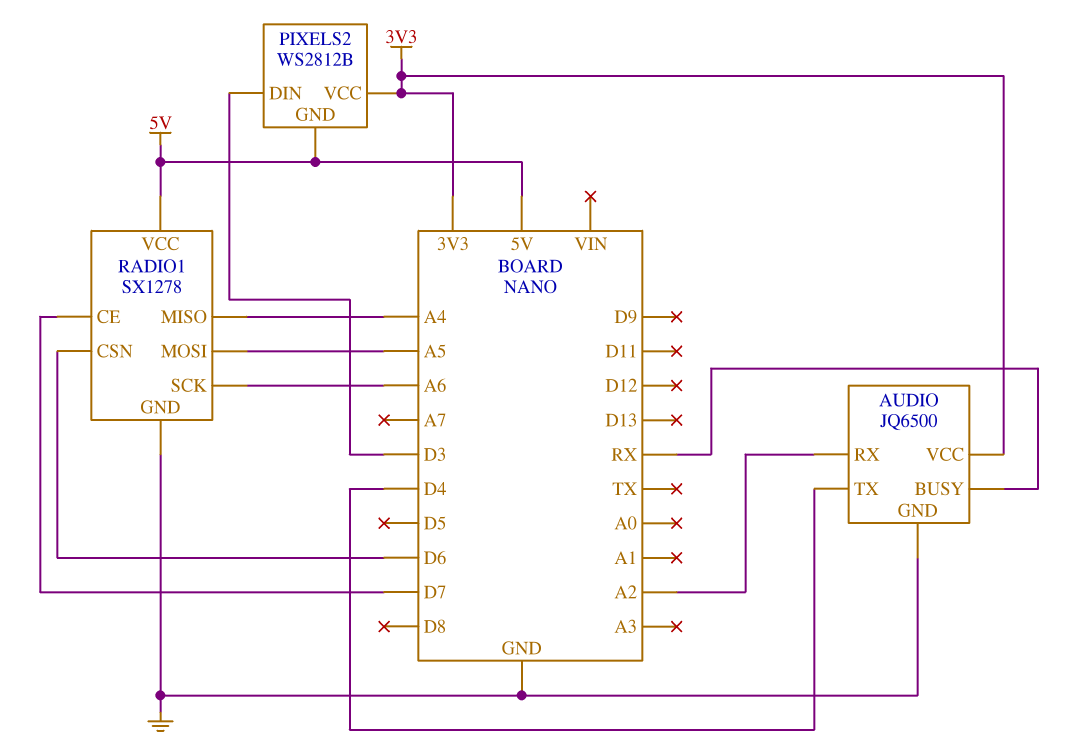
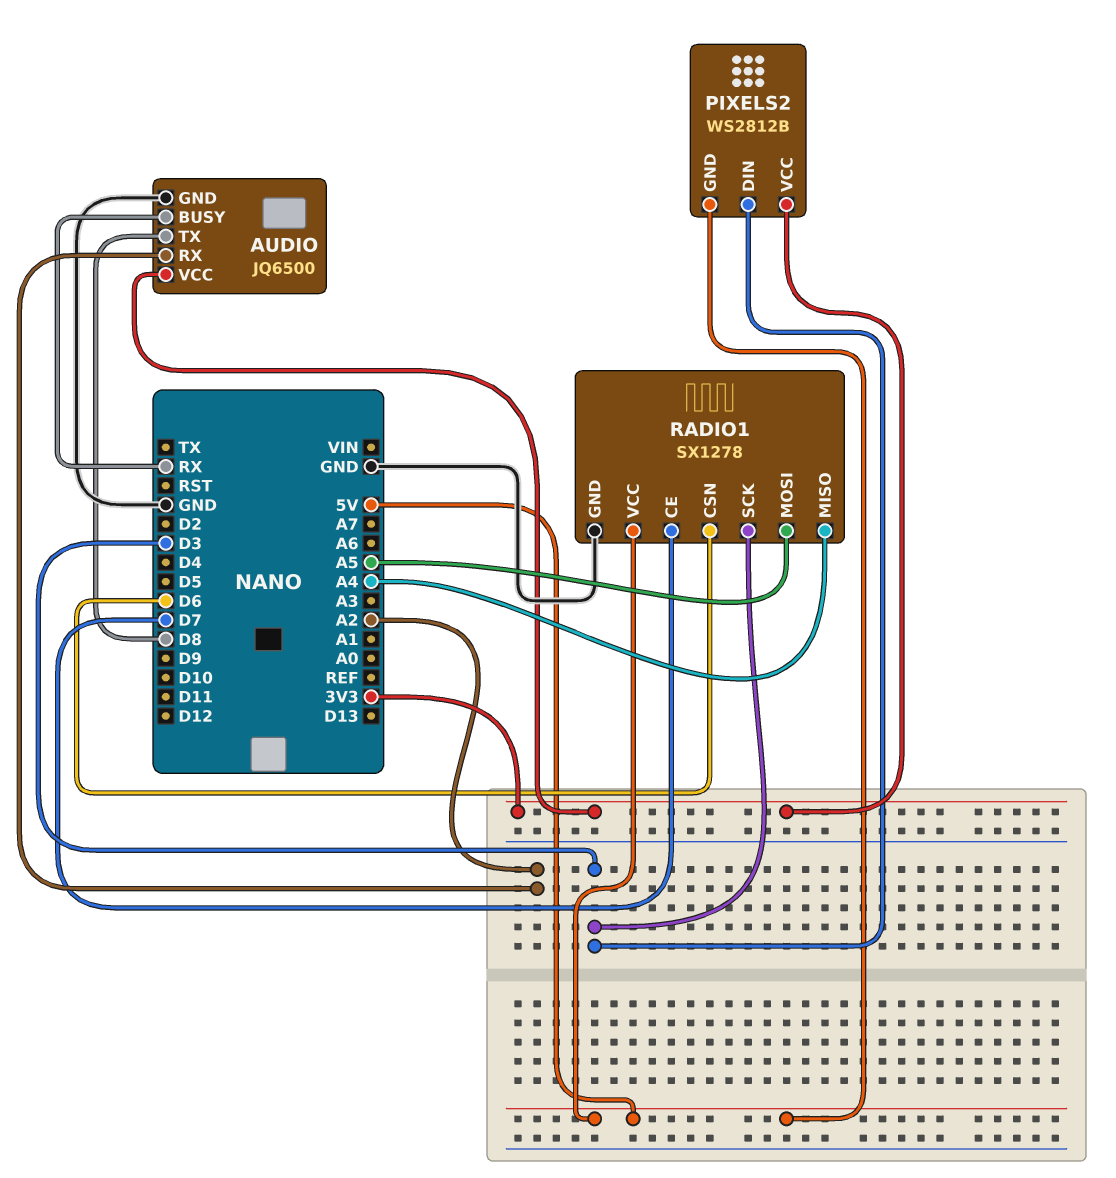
AUDIO pin TX: D4 -> D8
RADIO1 pin SCK: A6 -> D3

